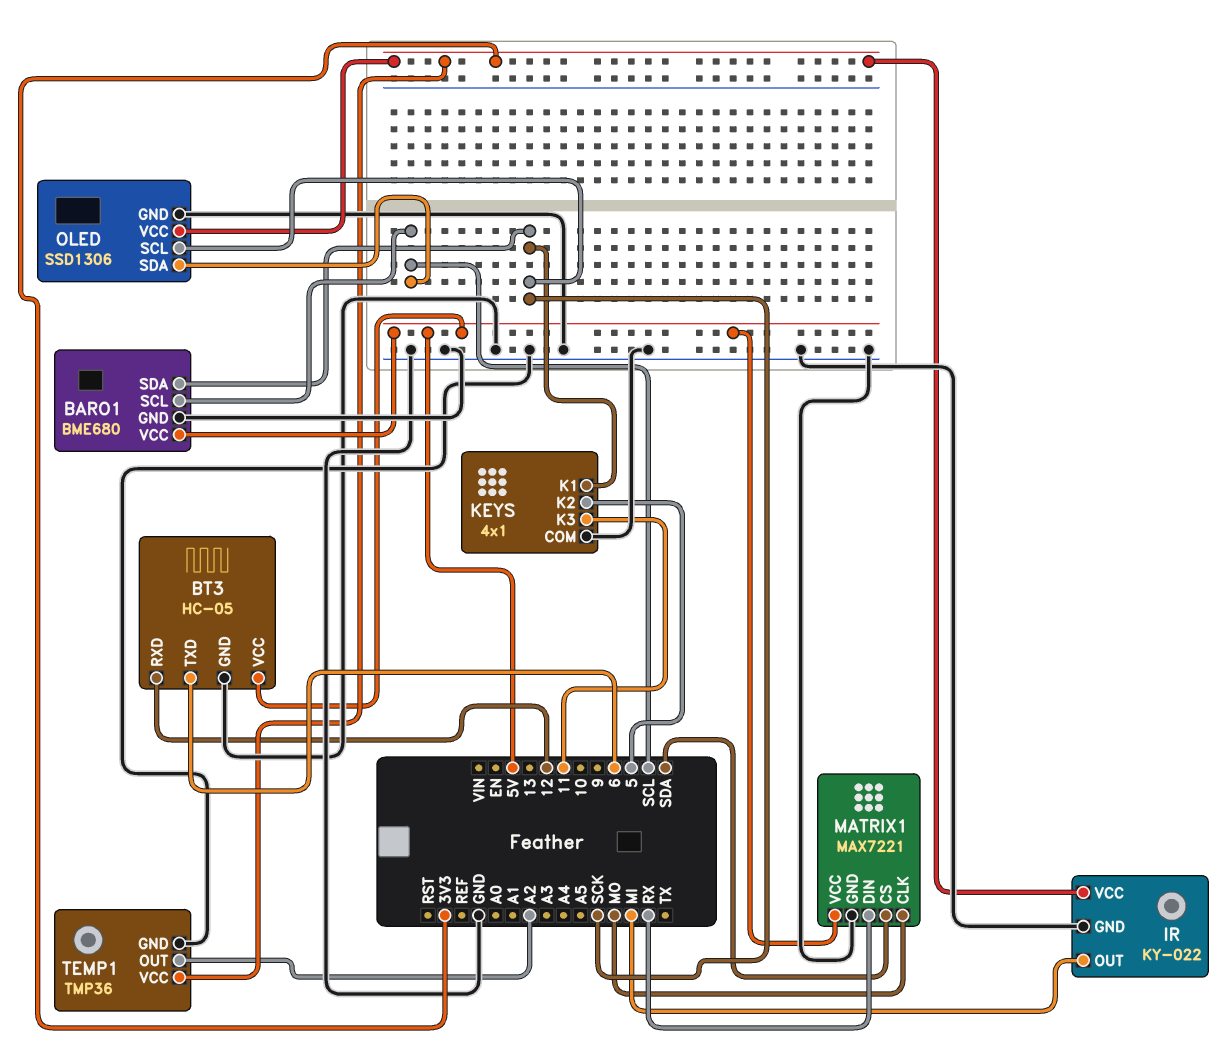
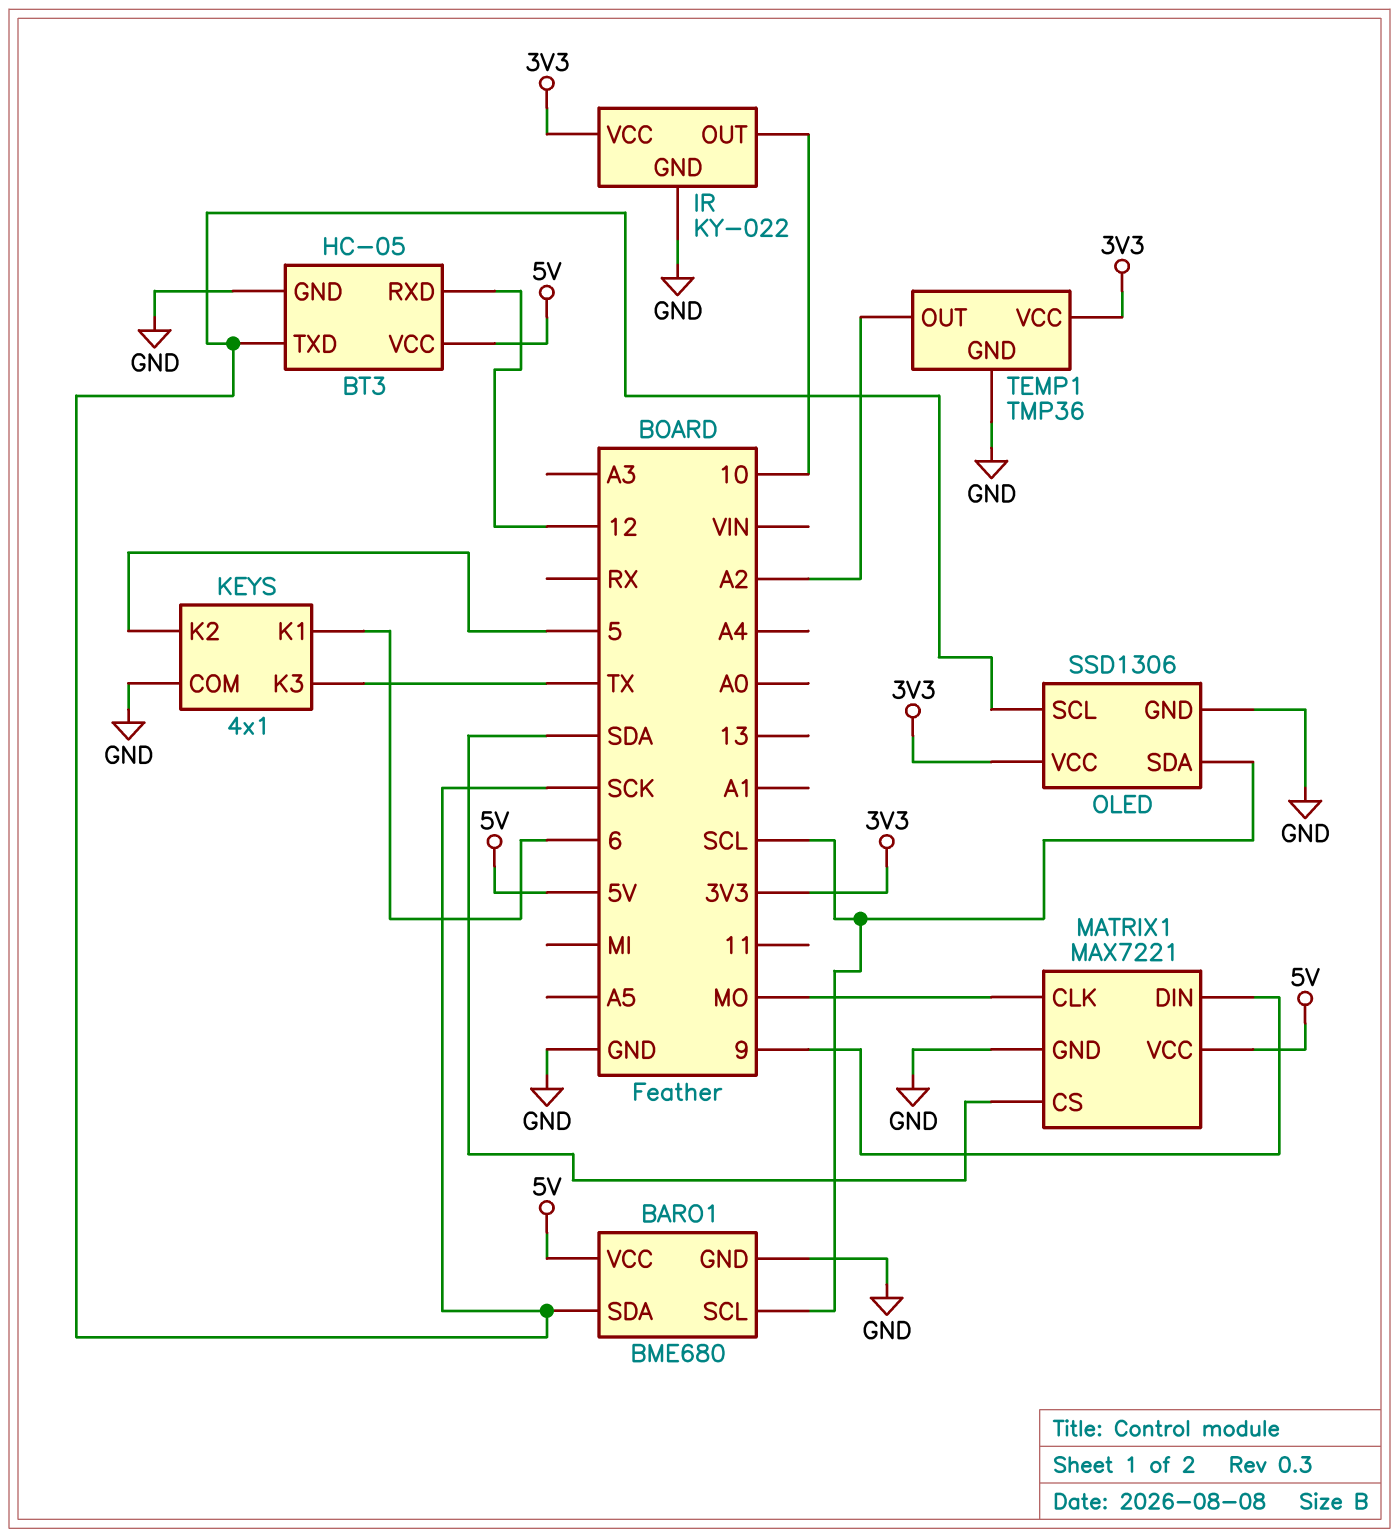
BT3 pin TXD: 6 -> SCK
IR pin OUT: MI -> 10
KEYS pin K1: SCK -> 6
KEYS pin K3: 11 -> TX
MATRIX1 pin DIN: RX -> 9

